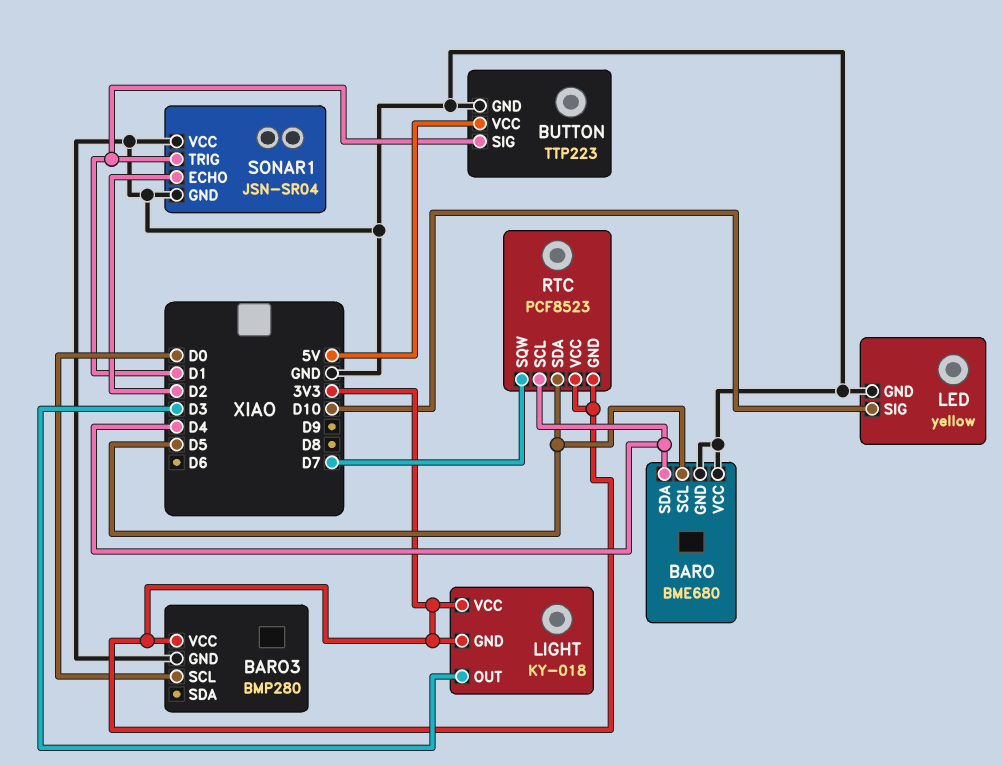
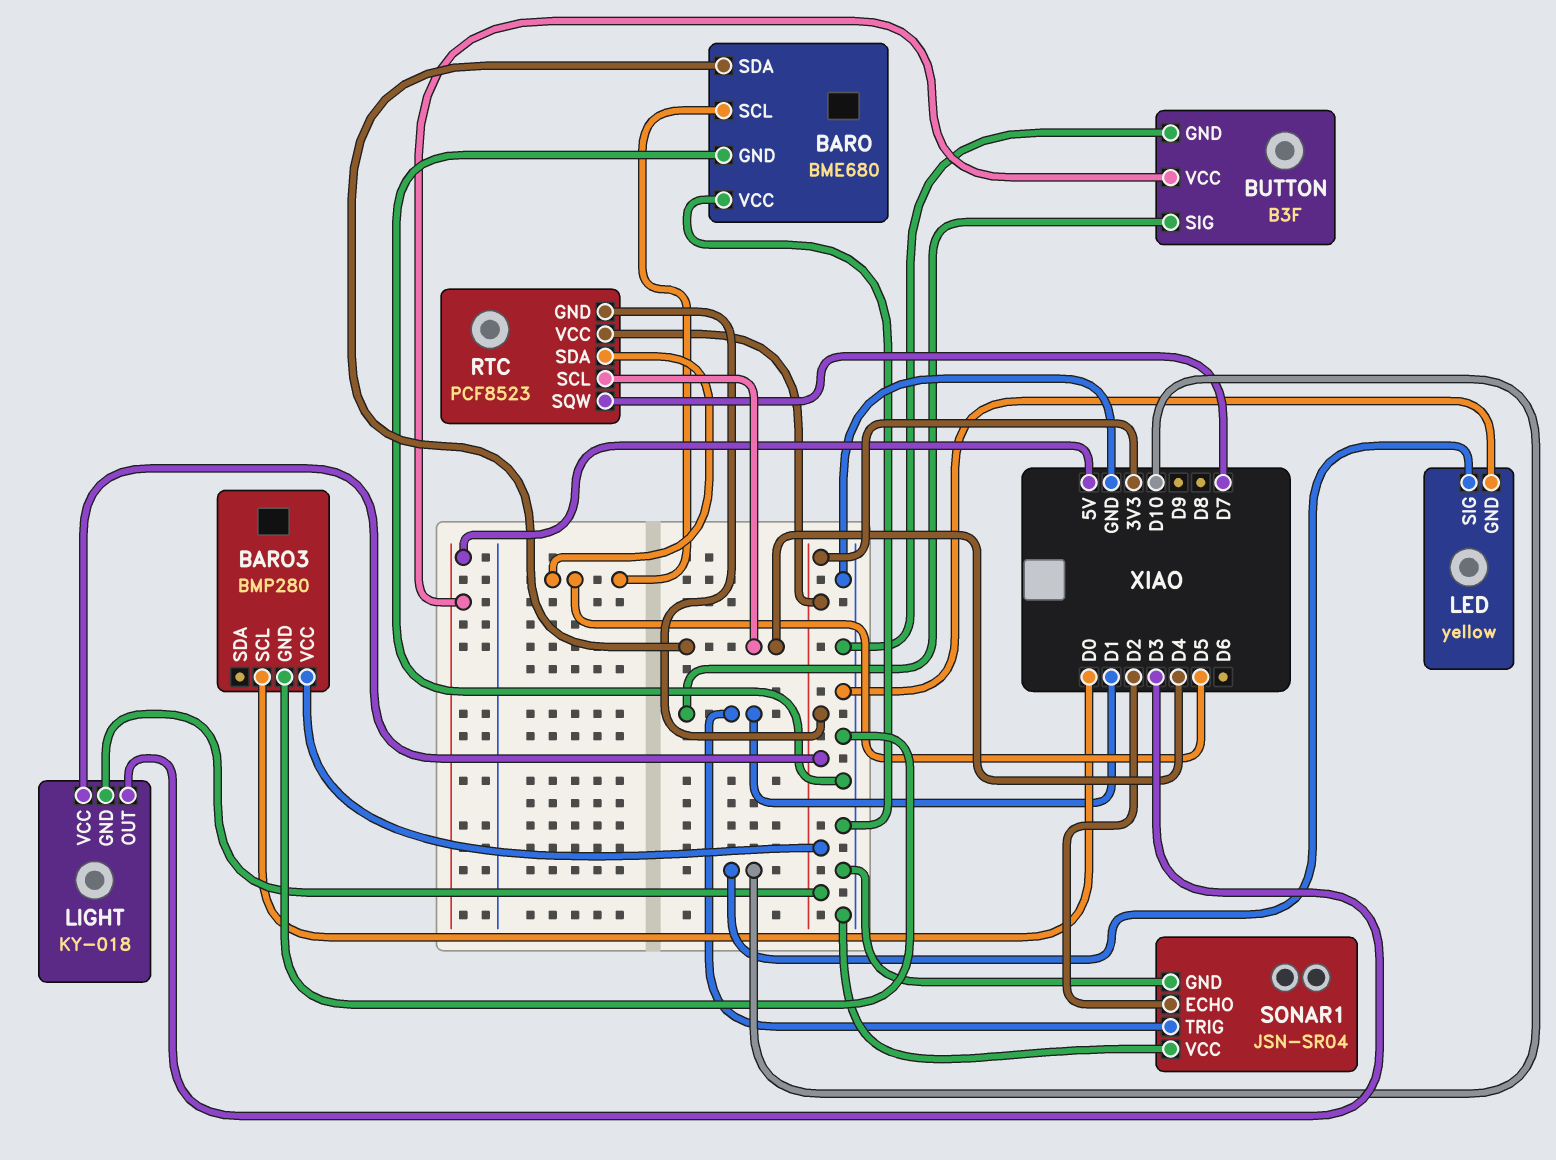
BUTTON: TTP223 -> B3F

